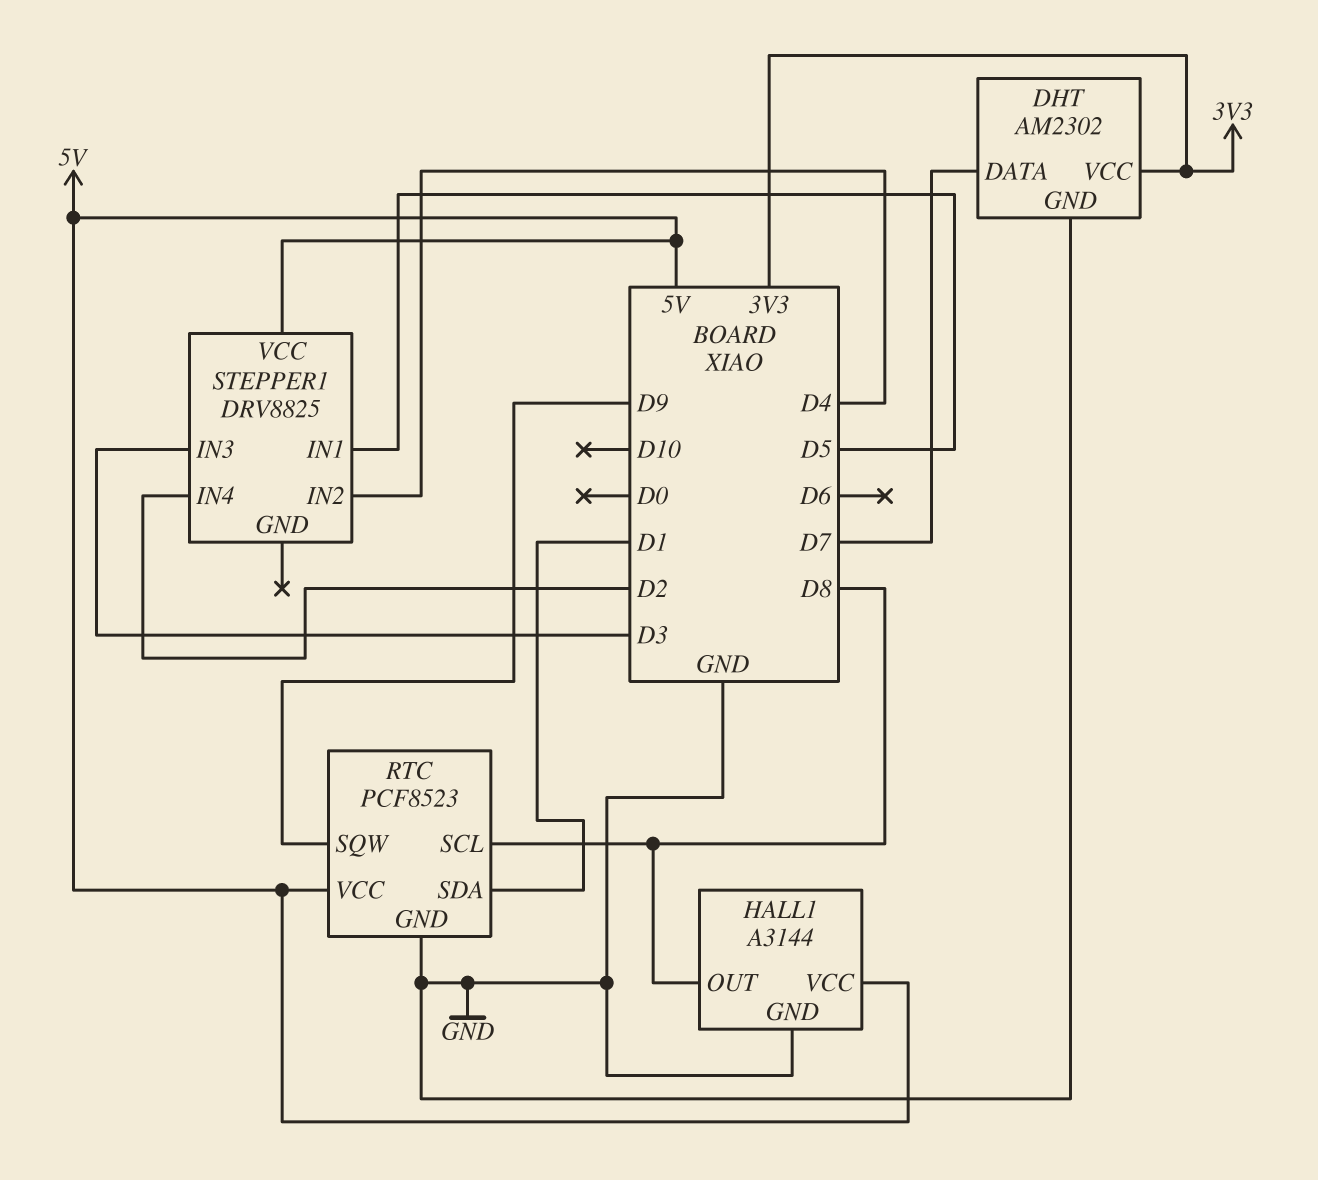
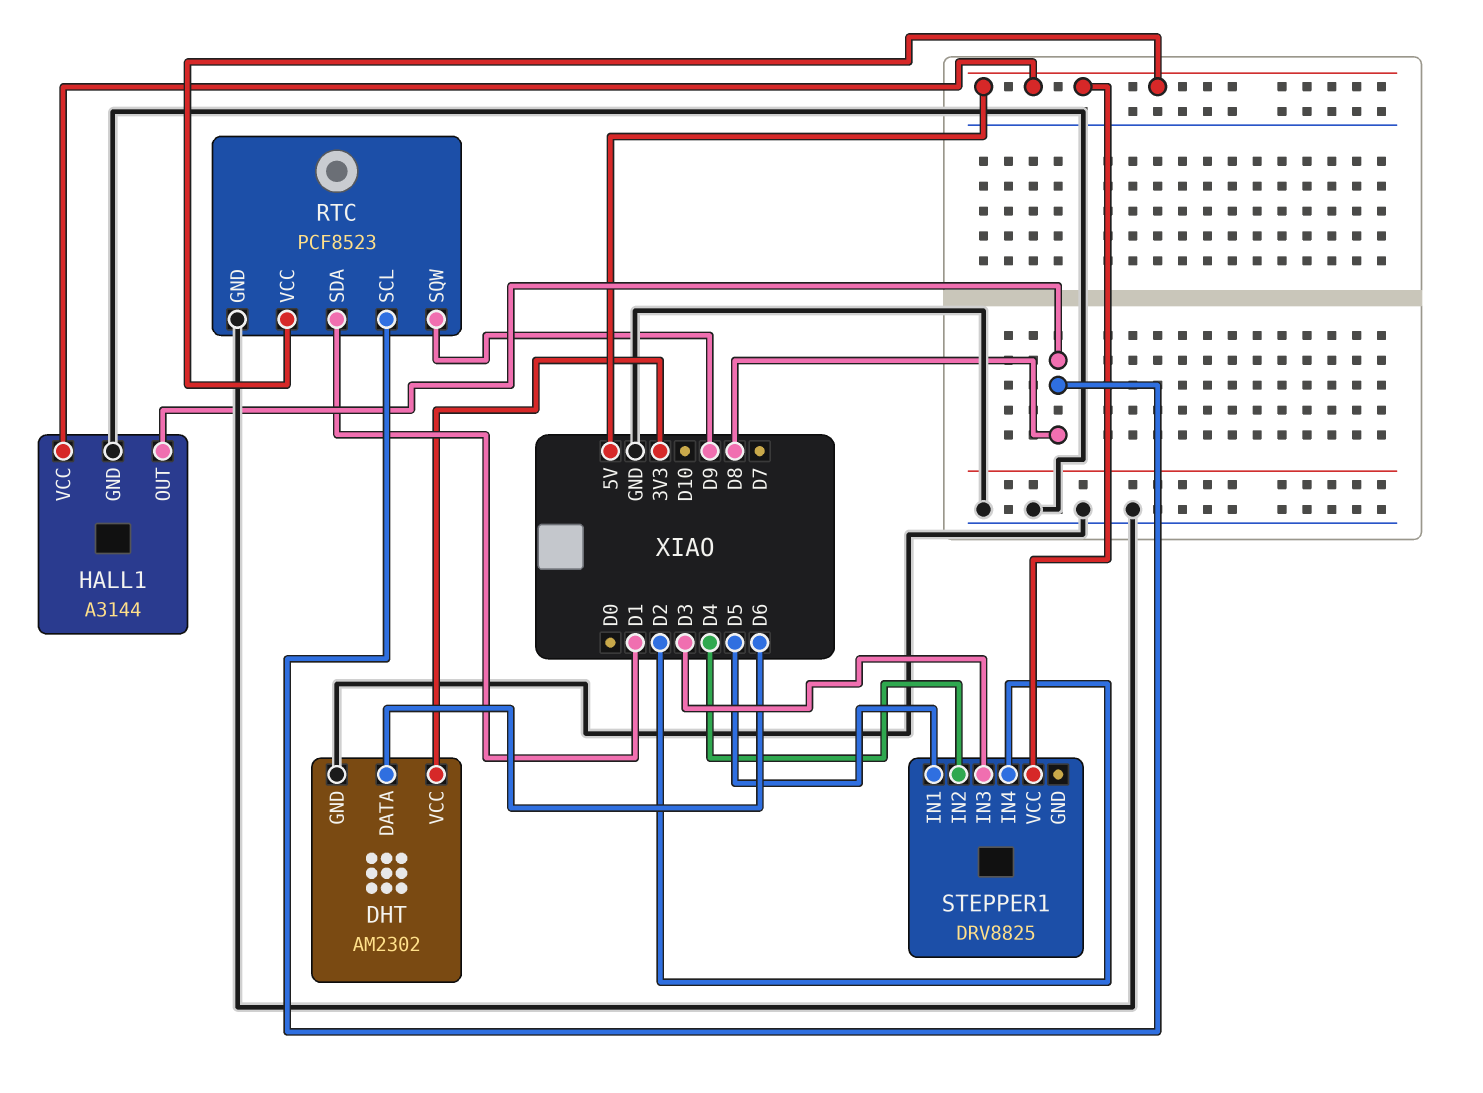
DHT pin DATA: D7 -> D6

